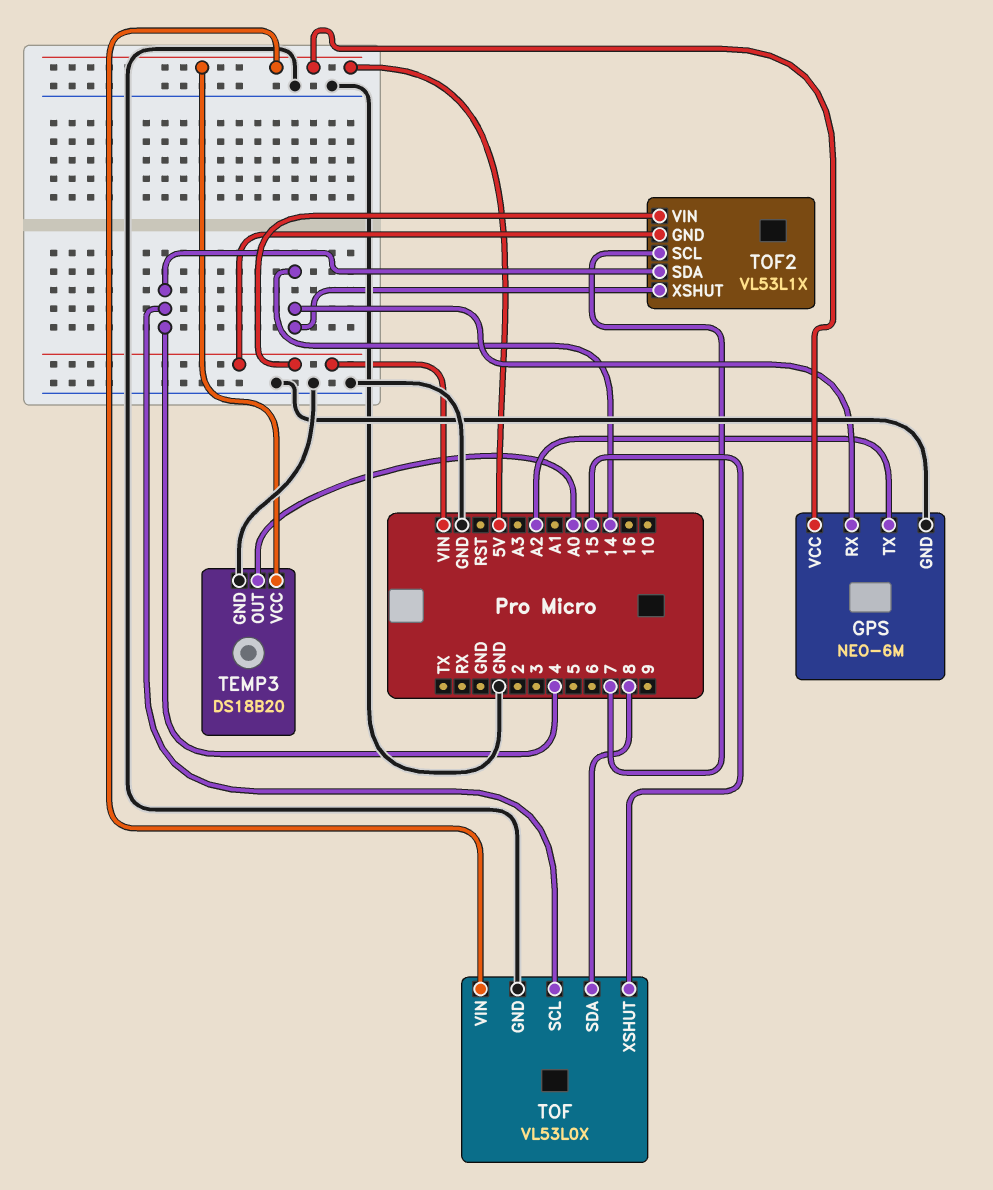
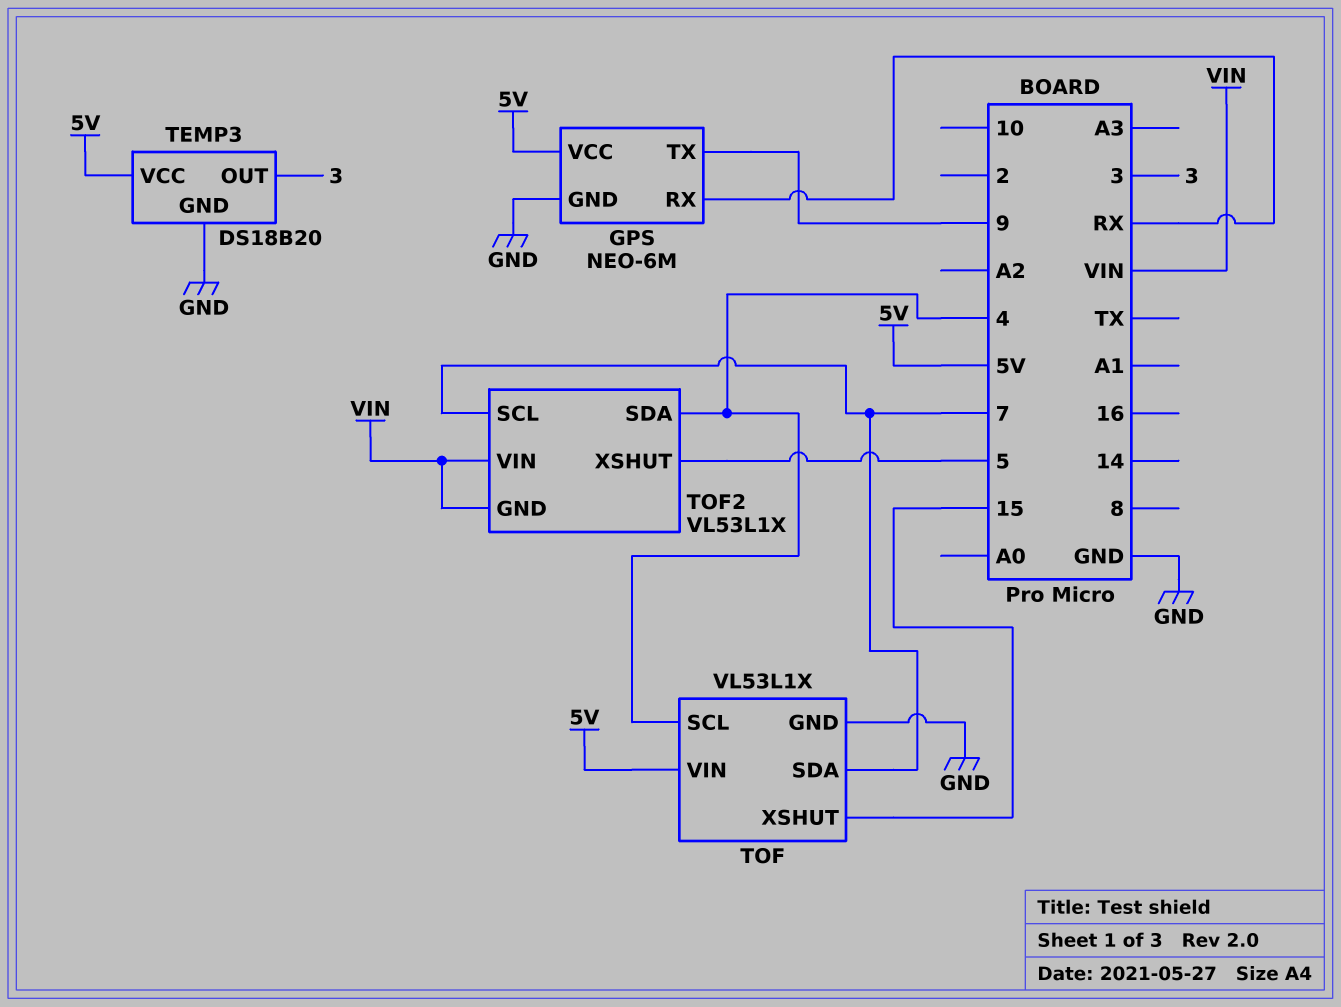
GPS pin RX: 14 -> RX
GPS pin TX: A2 -> 9
TEMP3 pin OUT: A0 -> 3
TOF: VL53L0X -> VL53L1X
TOF pin SDA: 8 -> 7
TOF2 pin XSHUT: 14 -> 5

